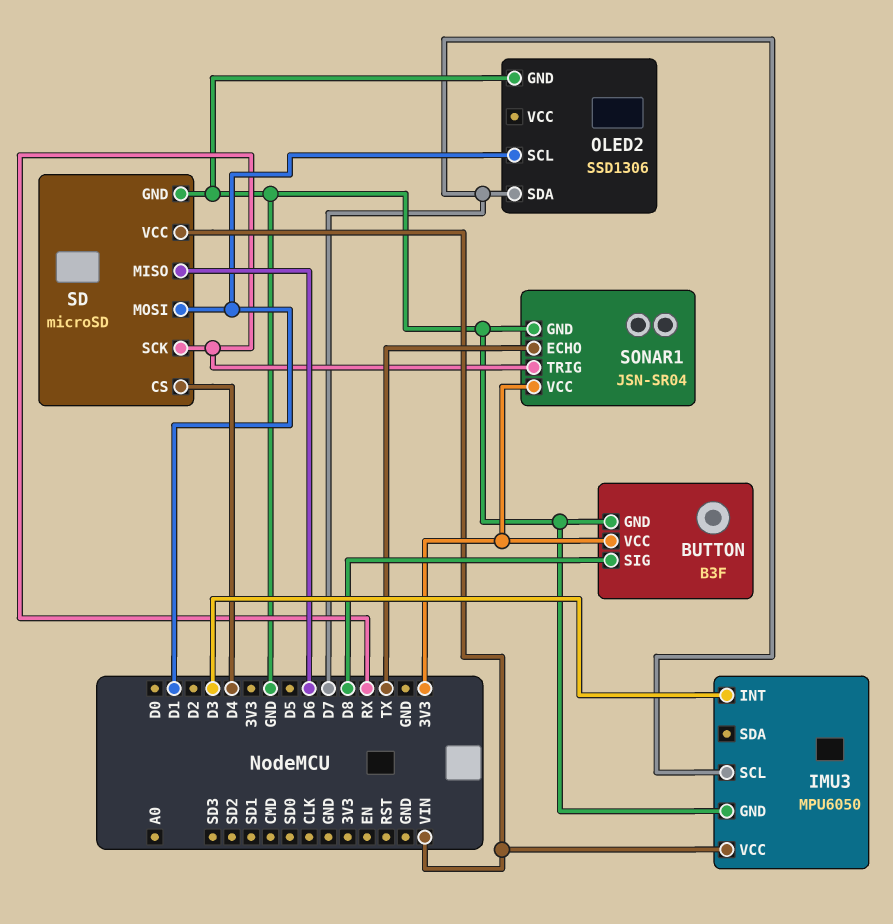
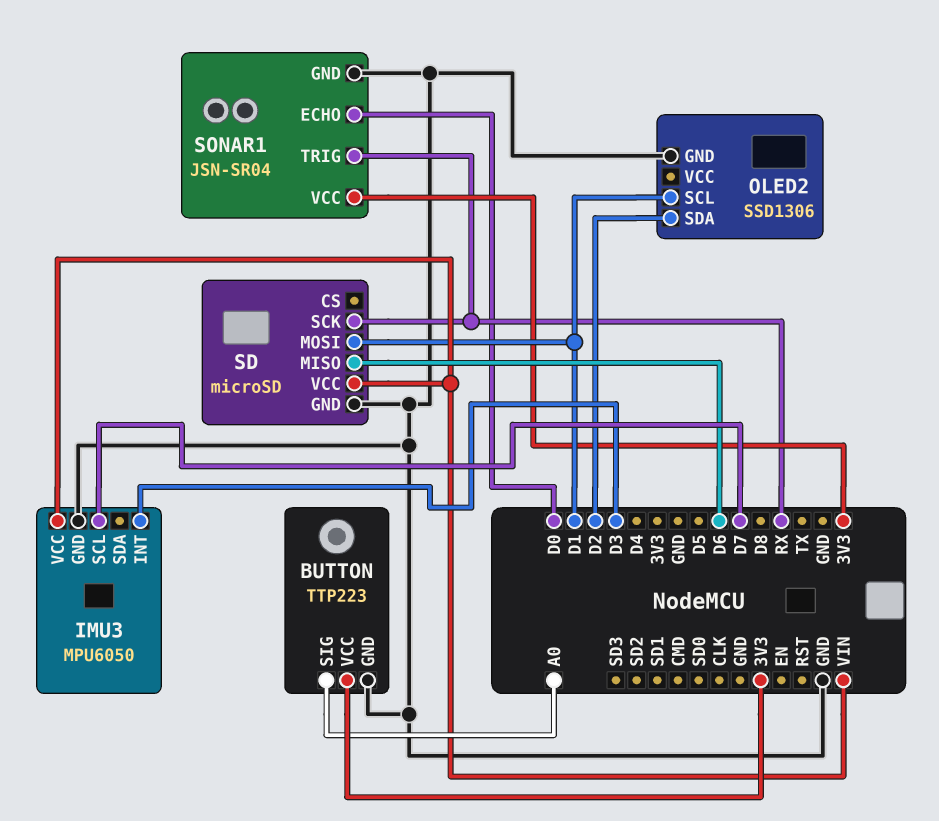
BUTTON: B3F -> TTP223
BUTTON pin SIG: D8 -> A0
OLED2 pin SDA: D7 -> D2
SD pin CS: D4 -> none
SONAR1 pin ECHO: TX -> D0

